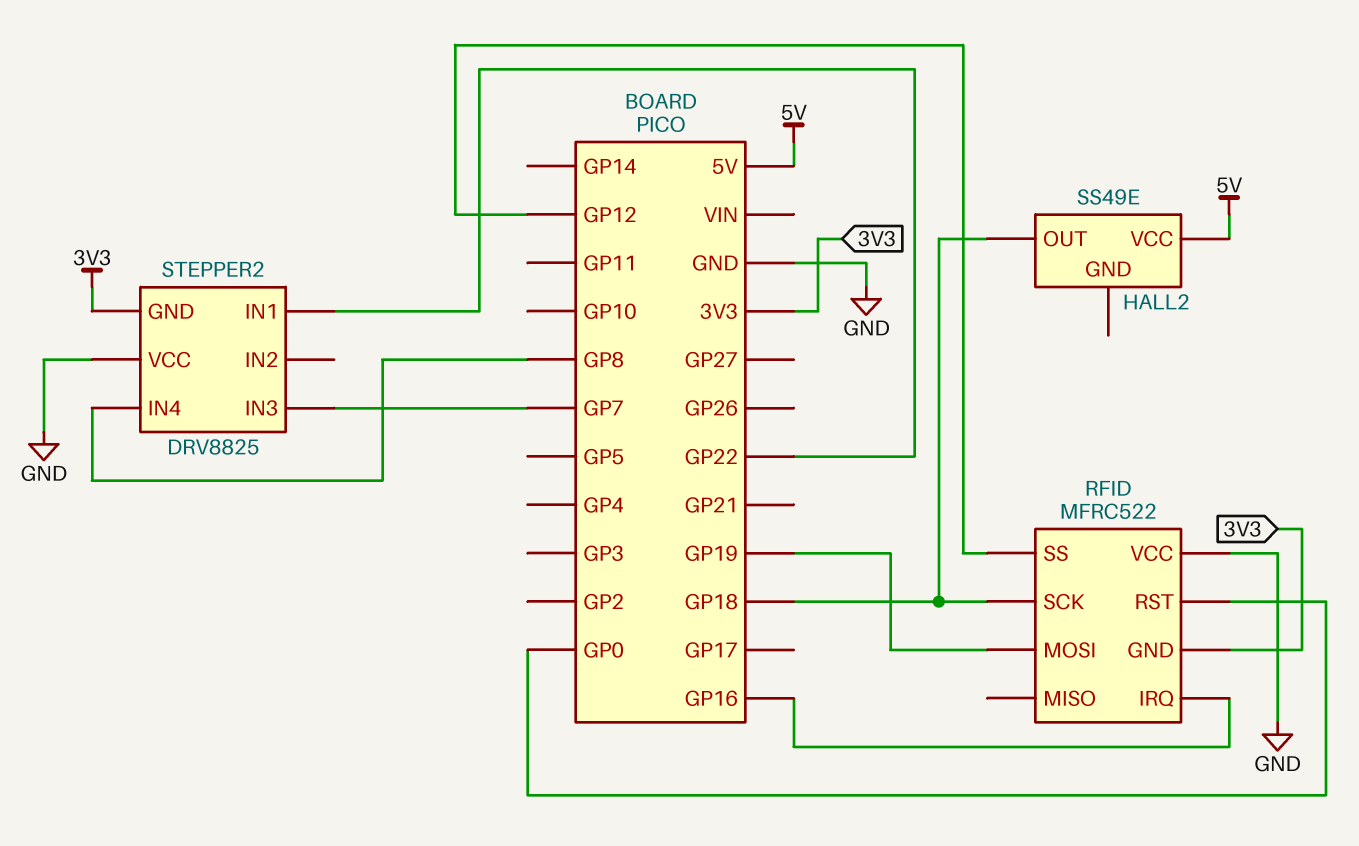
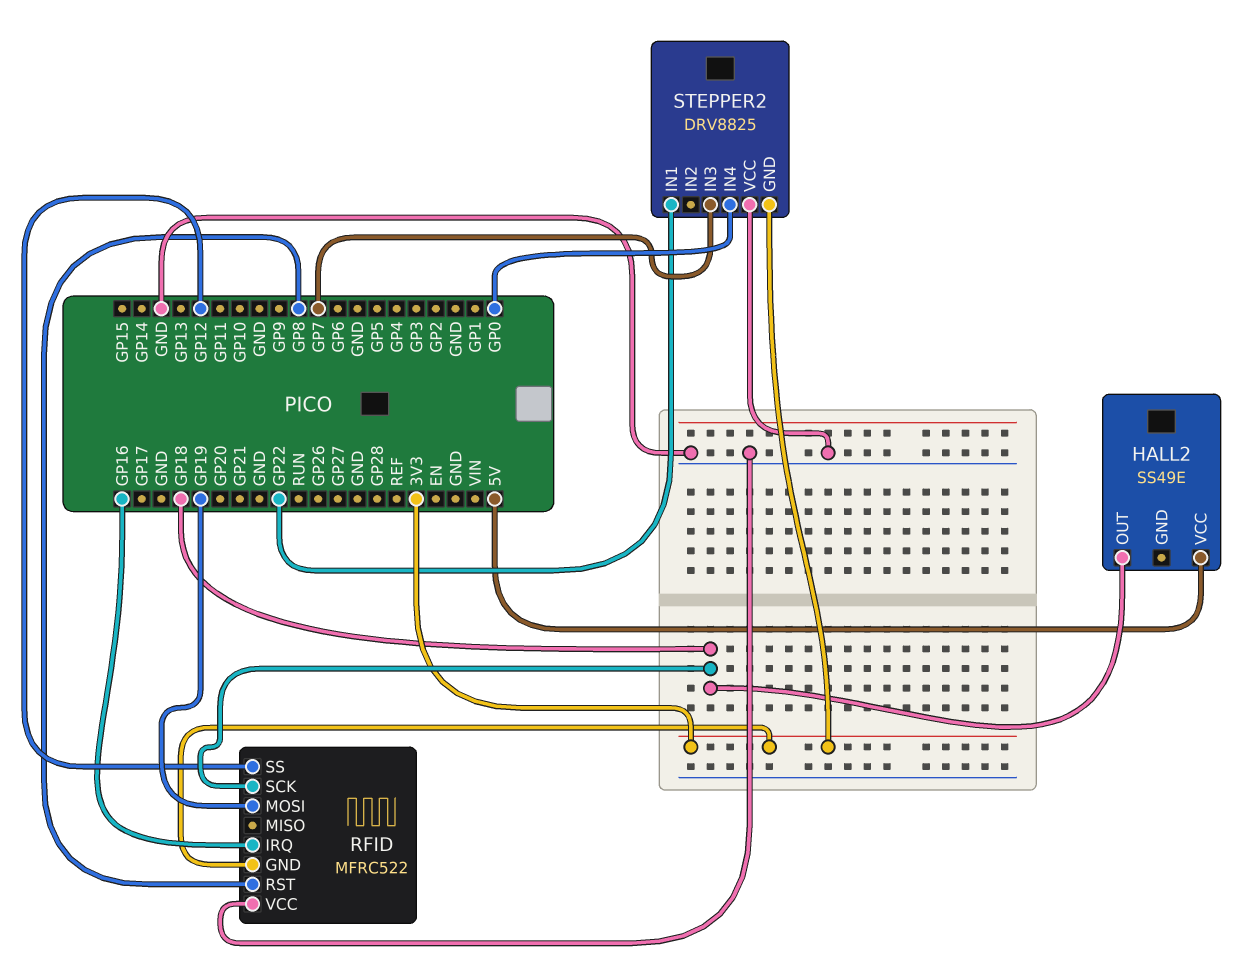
RFID pin RST: GP0 -> GP8
STEPPER2 pin IN4: GP8 -> GP0

